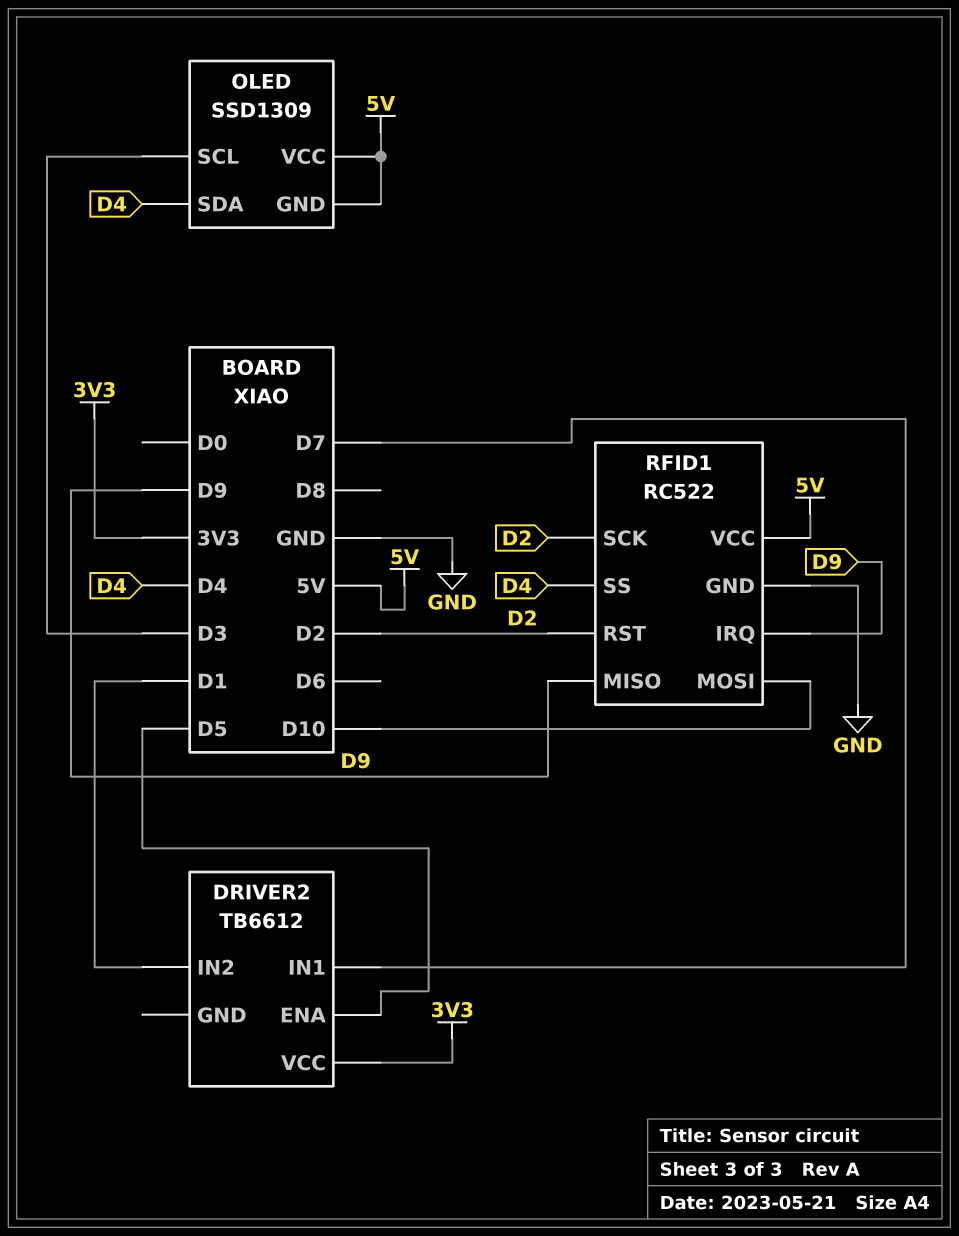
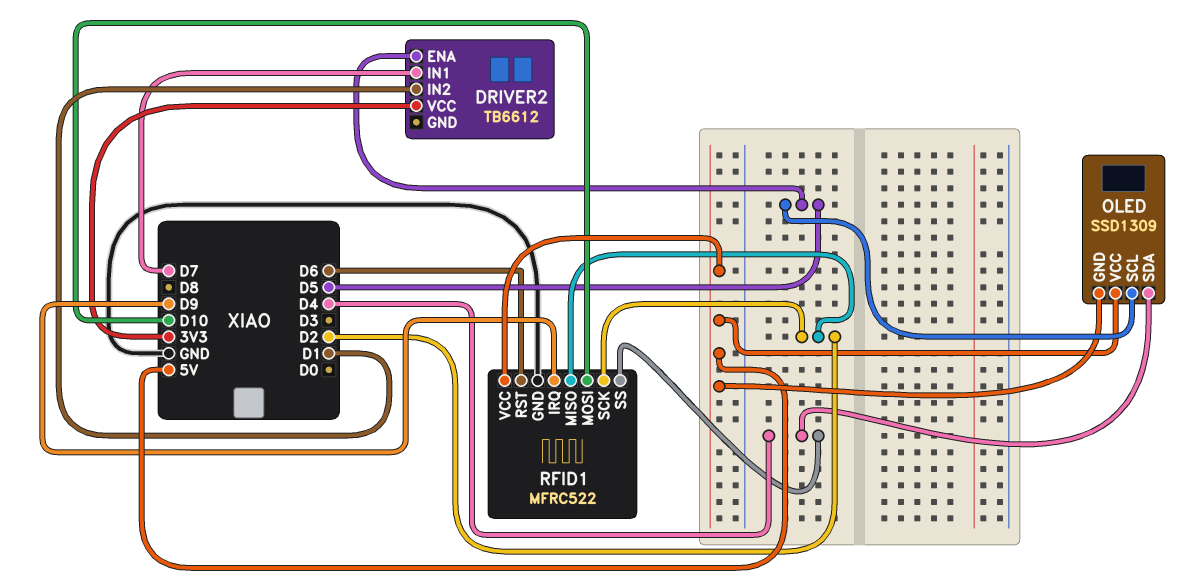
OLED pin SCL: D3 -> D5
RFID1: RC522 -> MFRC522
RFID1 pin MISO: D9 -> D2
RFID1 pin RST: D2 -> D6

